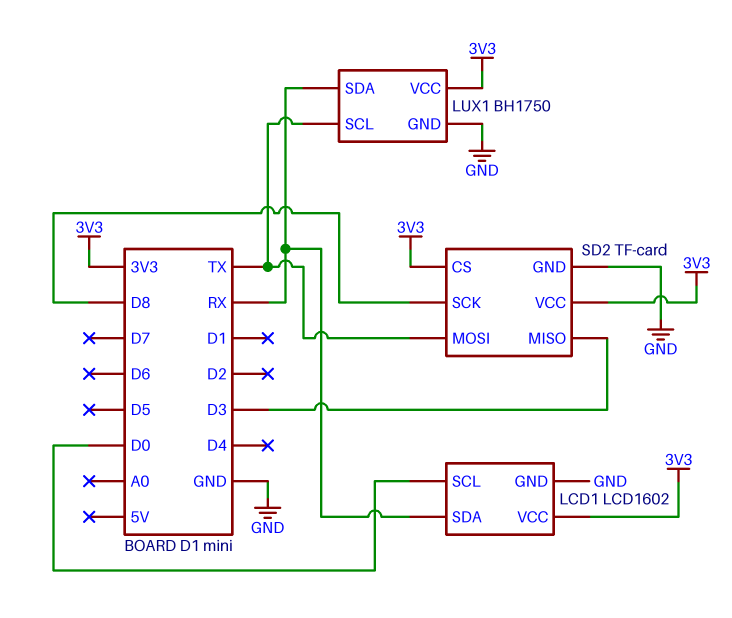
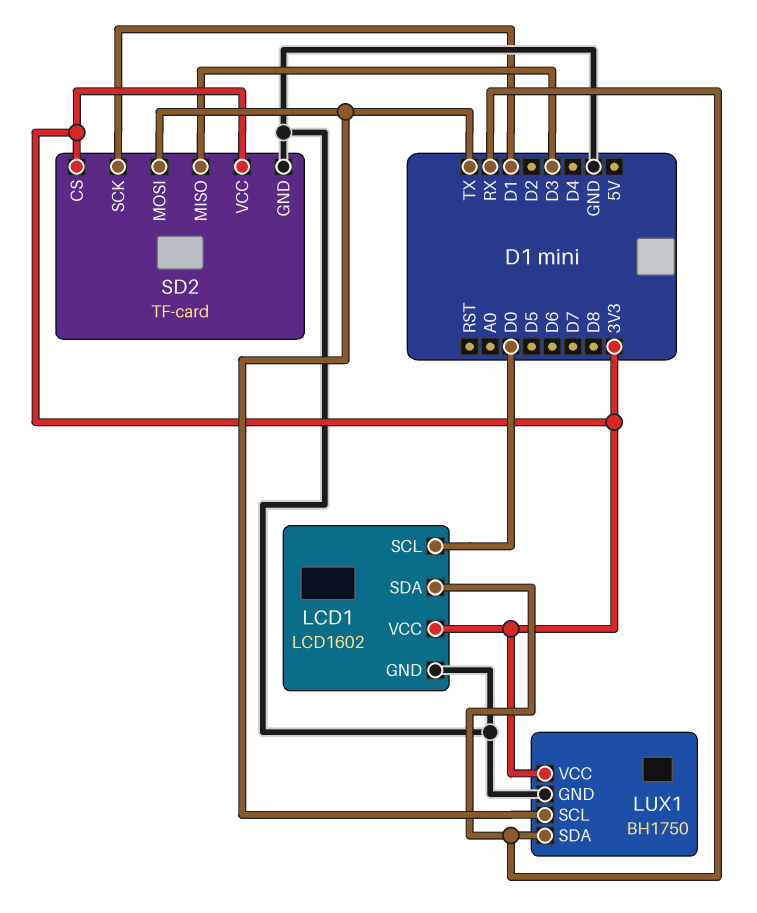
SD2 pin SCK: D8 -> D1

